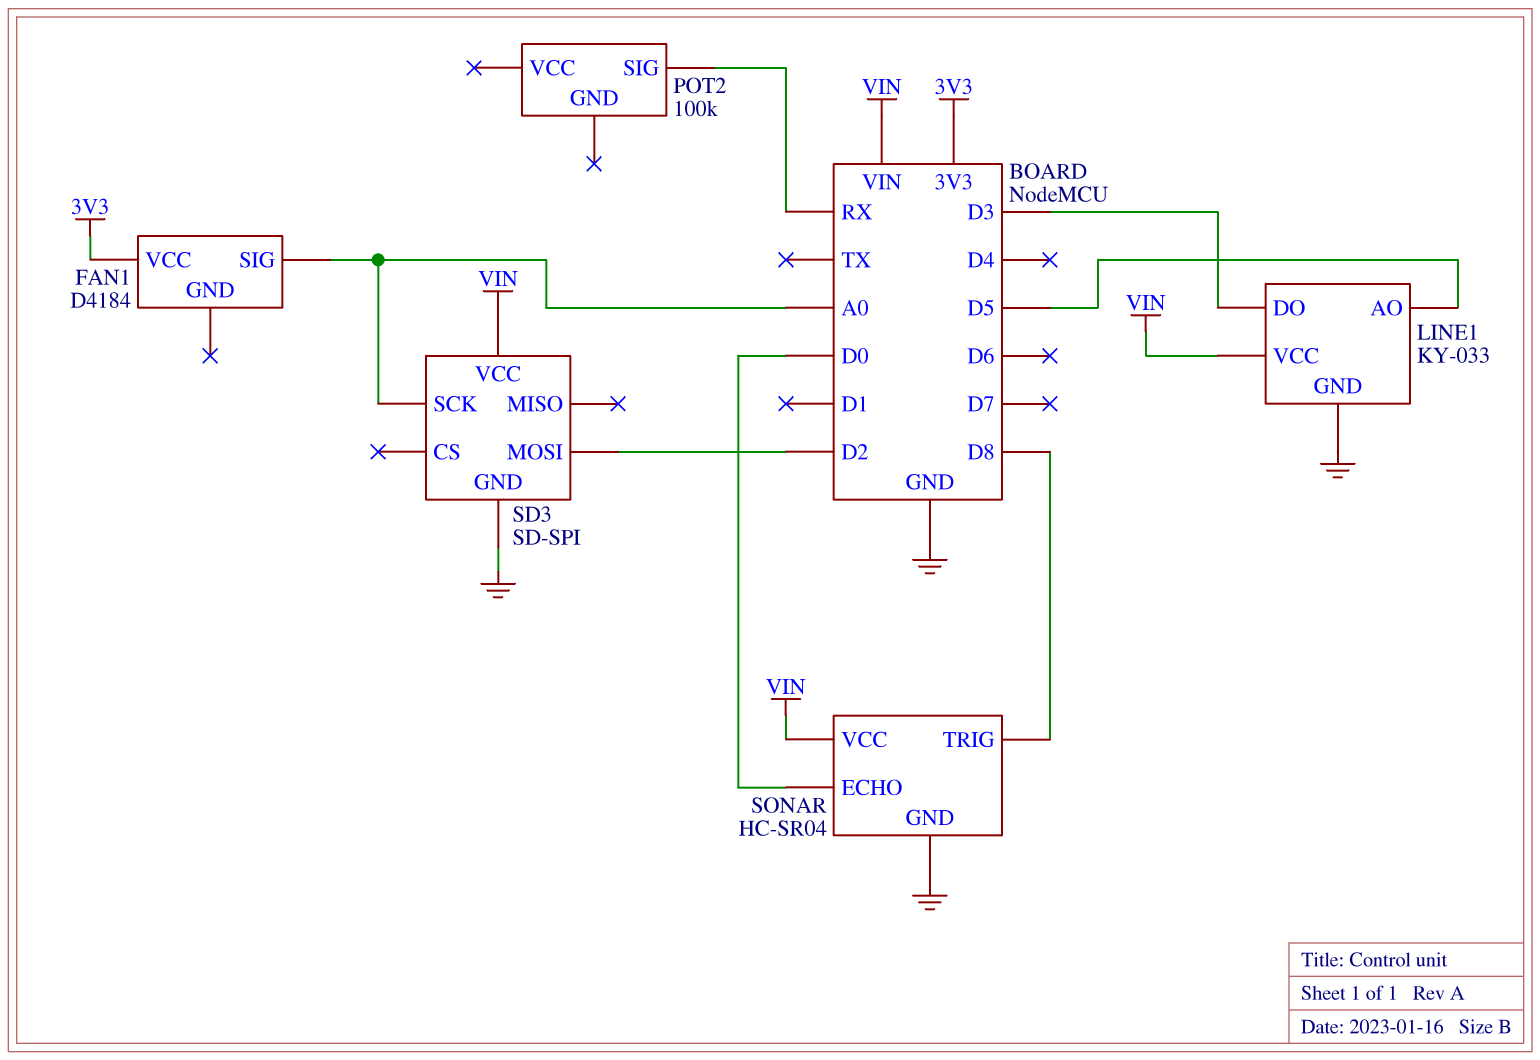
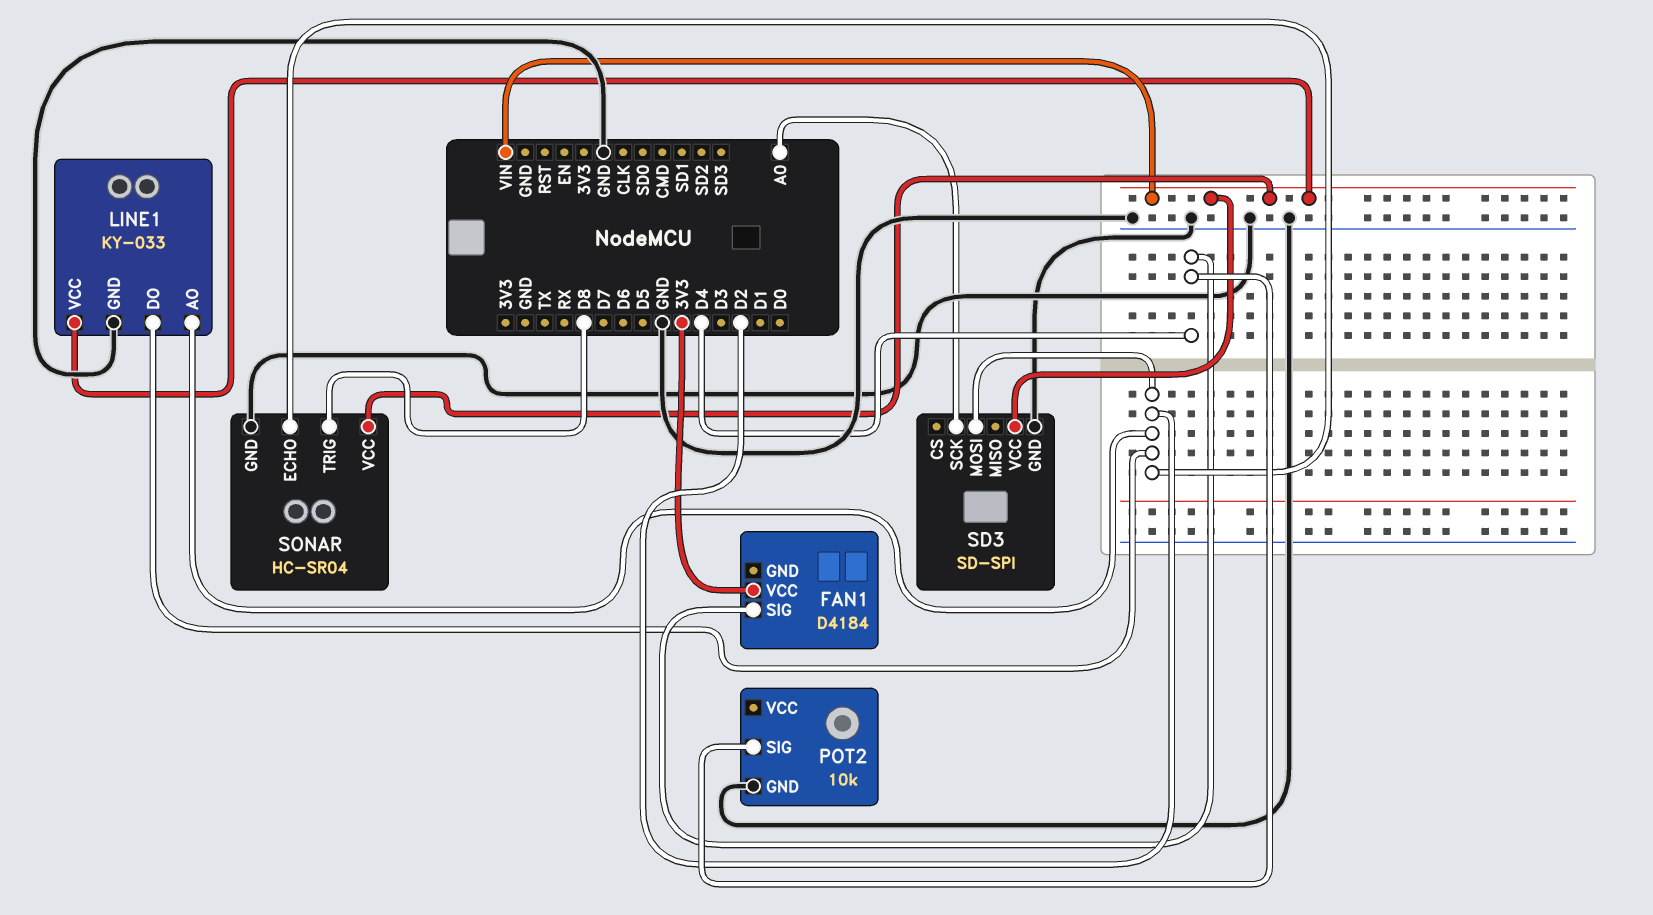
FAN1 pin SIG: A0 -> D4
LINE1 pin AO: D5 -> D2
LINE1 pin DO: D3 -> D2
POT2: 100k -> 10k
POT2 pin GND: none -> GND
POT2 pin SIG: RX -> D4
SONAR pin ECHO: D0 -> D2

